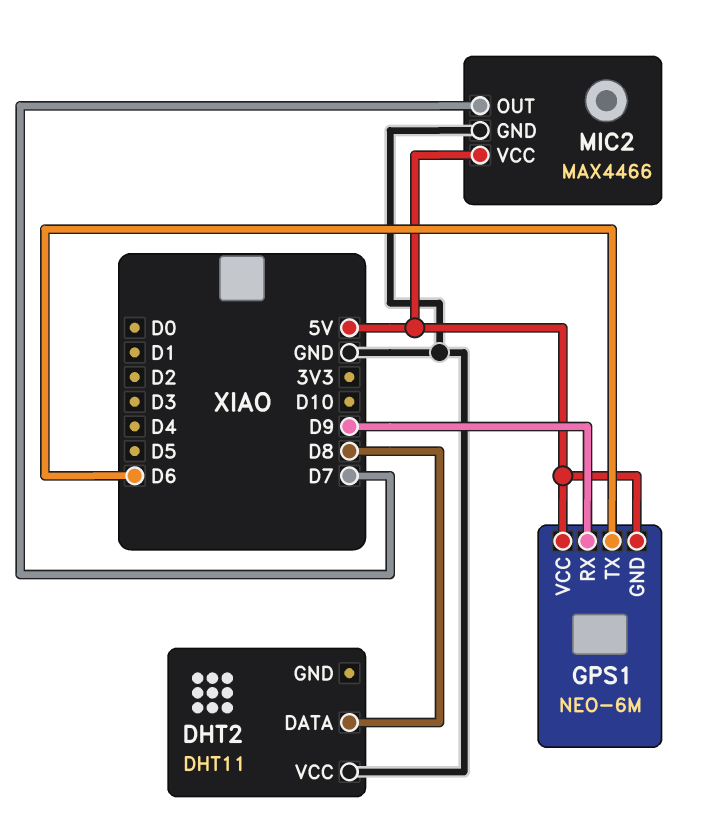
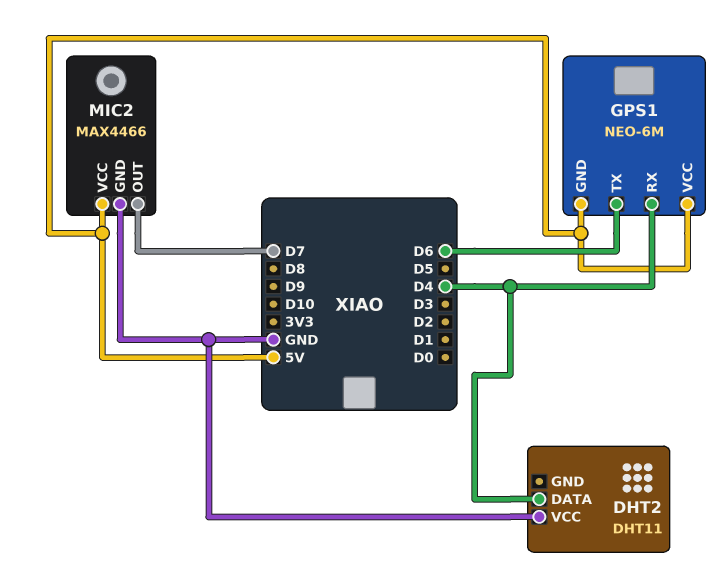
DHT2 pin DATA: D8 -> D4
GPS1 pin RX: D9 -> D4

